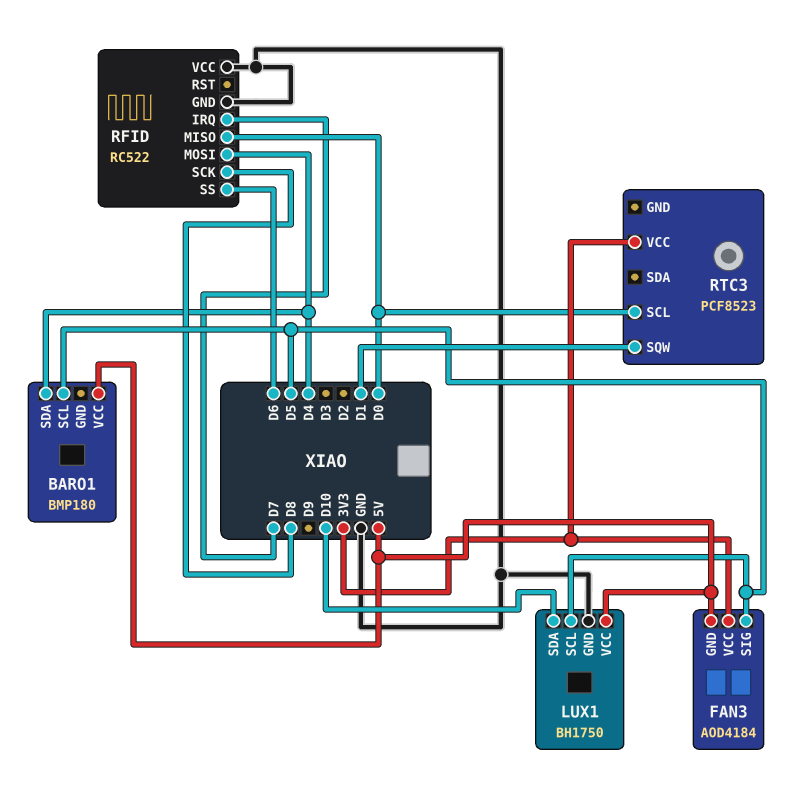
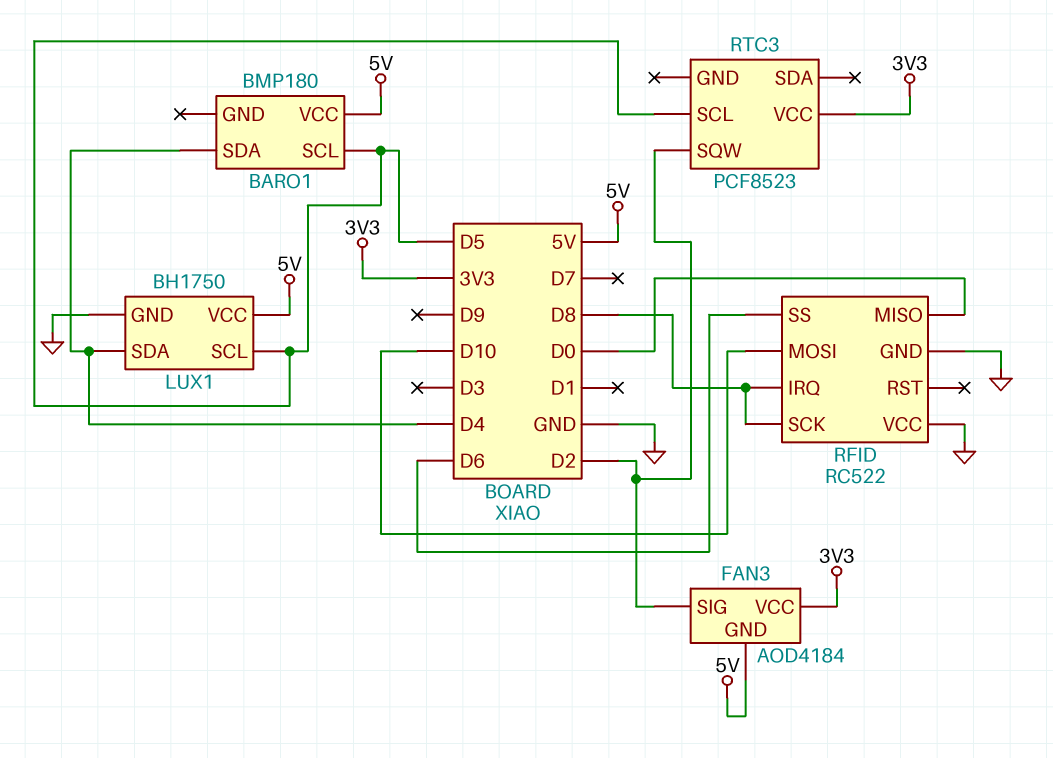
FAN3 pin SIG: D5 -> D2
LUX1 pin SDA: D10 -> D4
RFID pin IRQ: D7 -> D8
RFID pin MOSI: D4 -> D10
RTC3 pin SCL: D0 -> D5
RTC3 pin SQW: D1 -> D2

